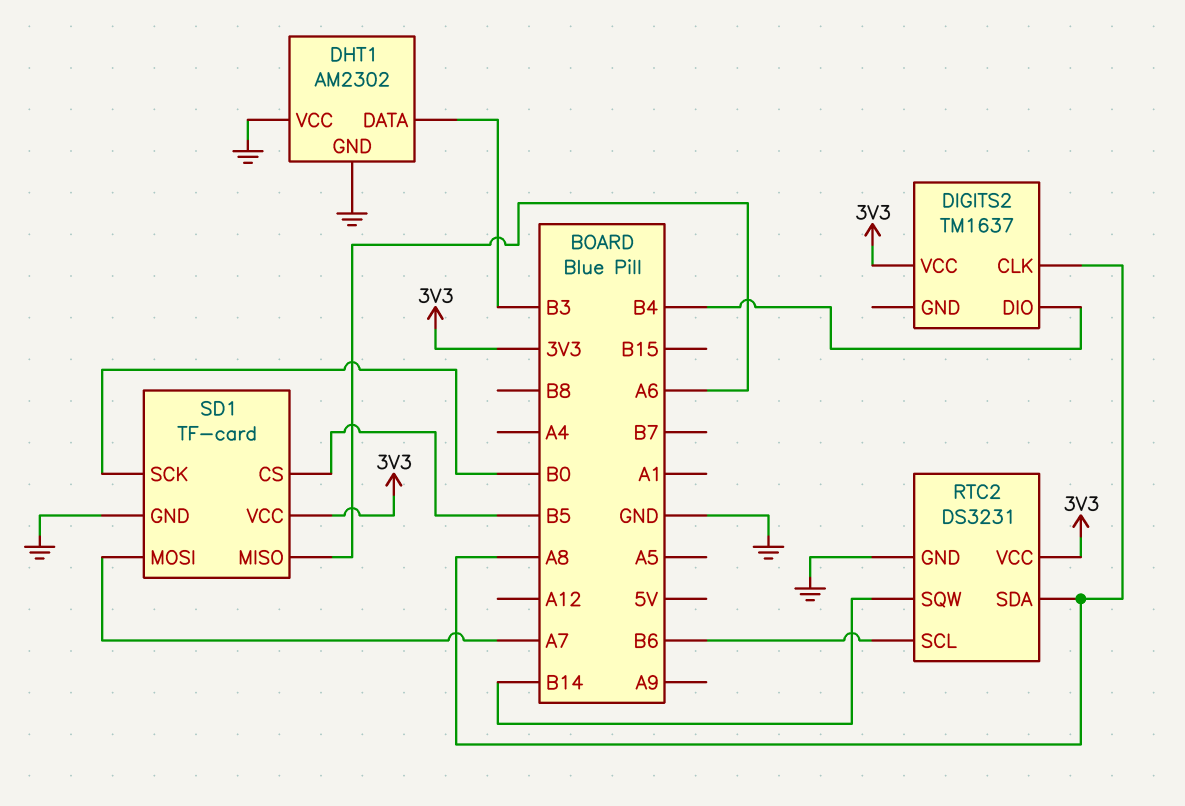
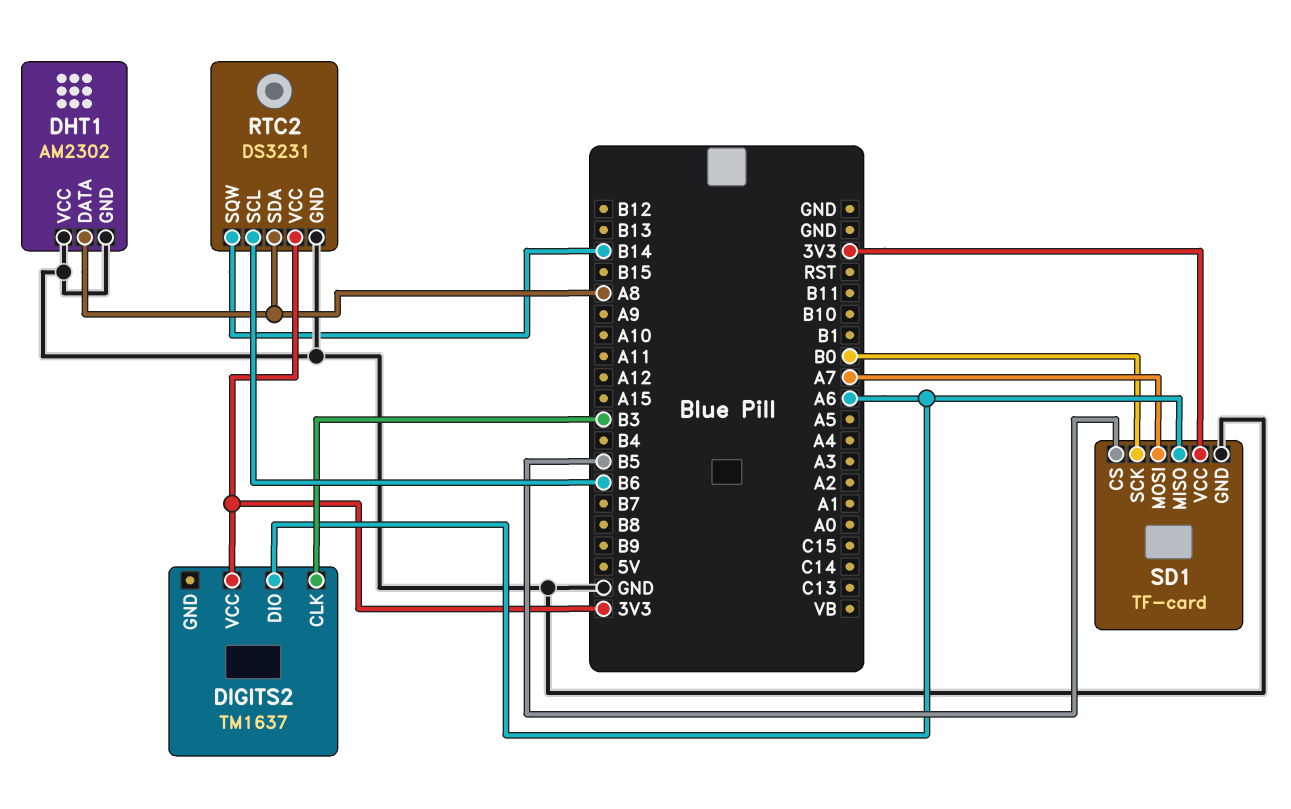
DHT1 pin DATA: B3 -> A8
DIGITS2 pin CLK: A8 -> B3
DIGITS2 pin DIO: B4 -> A6

